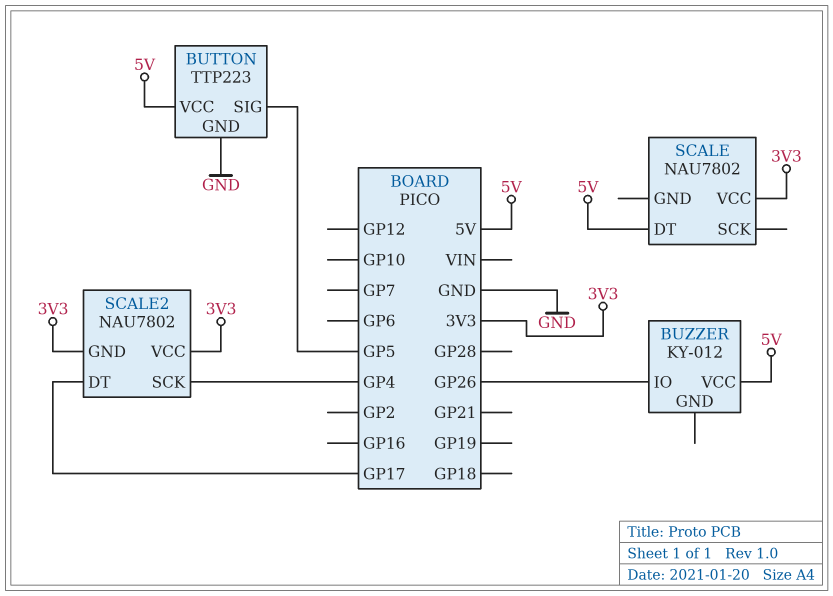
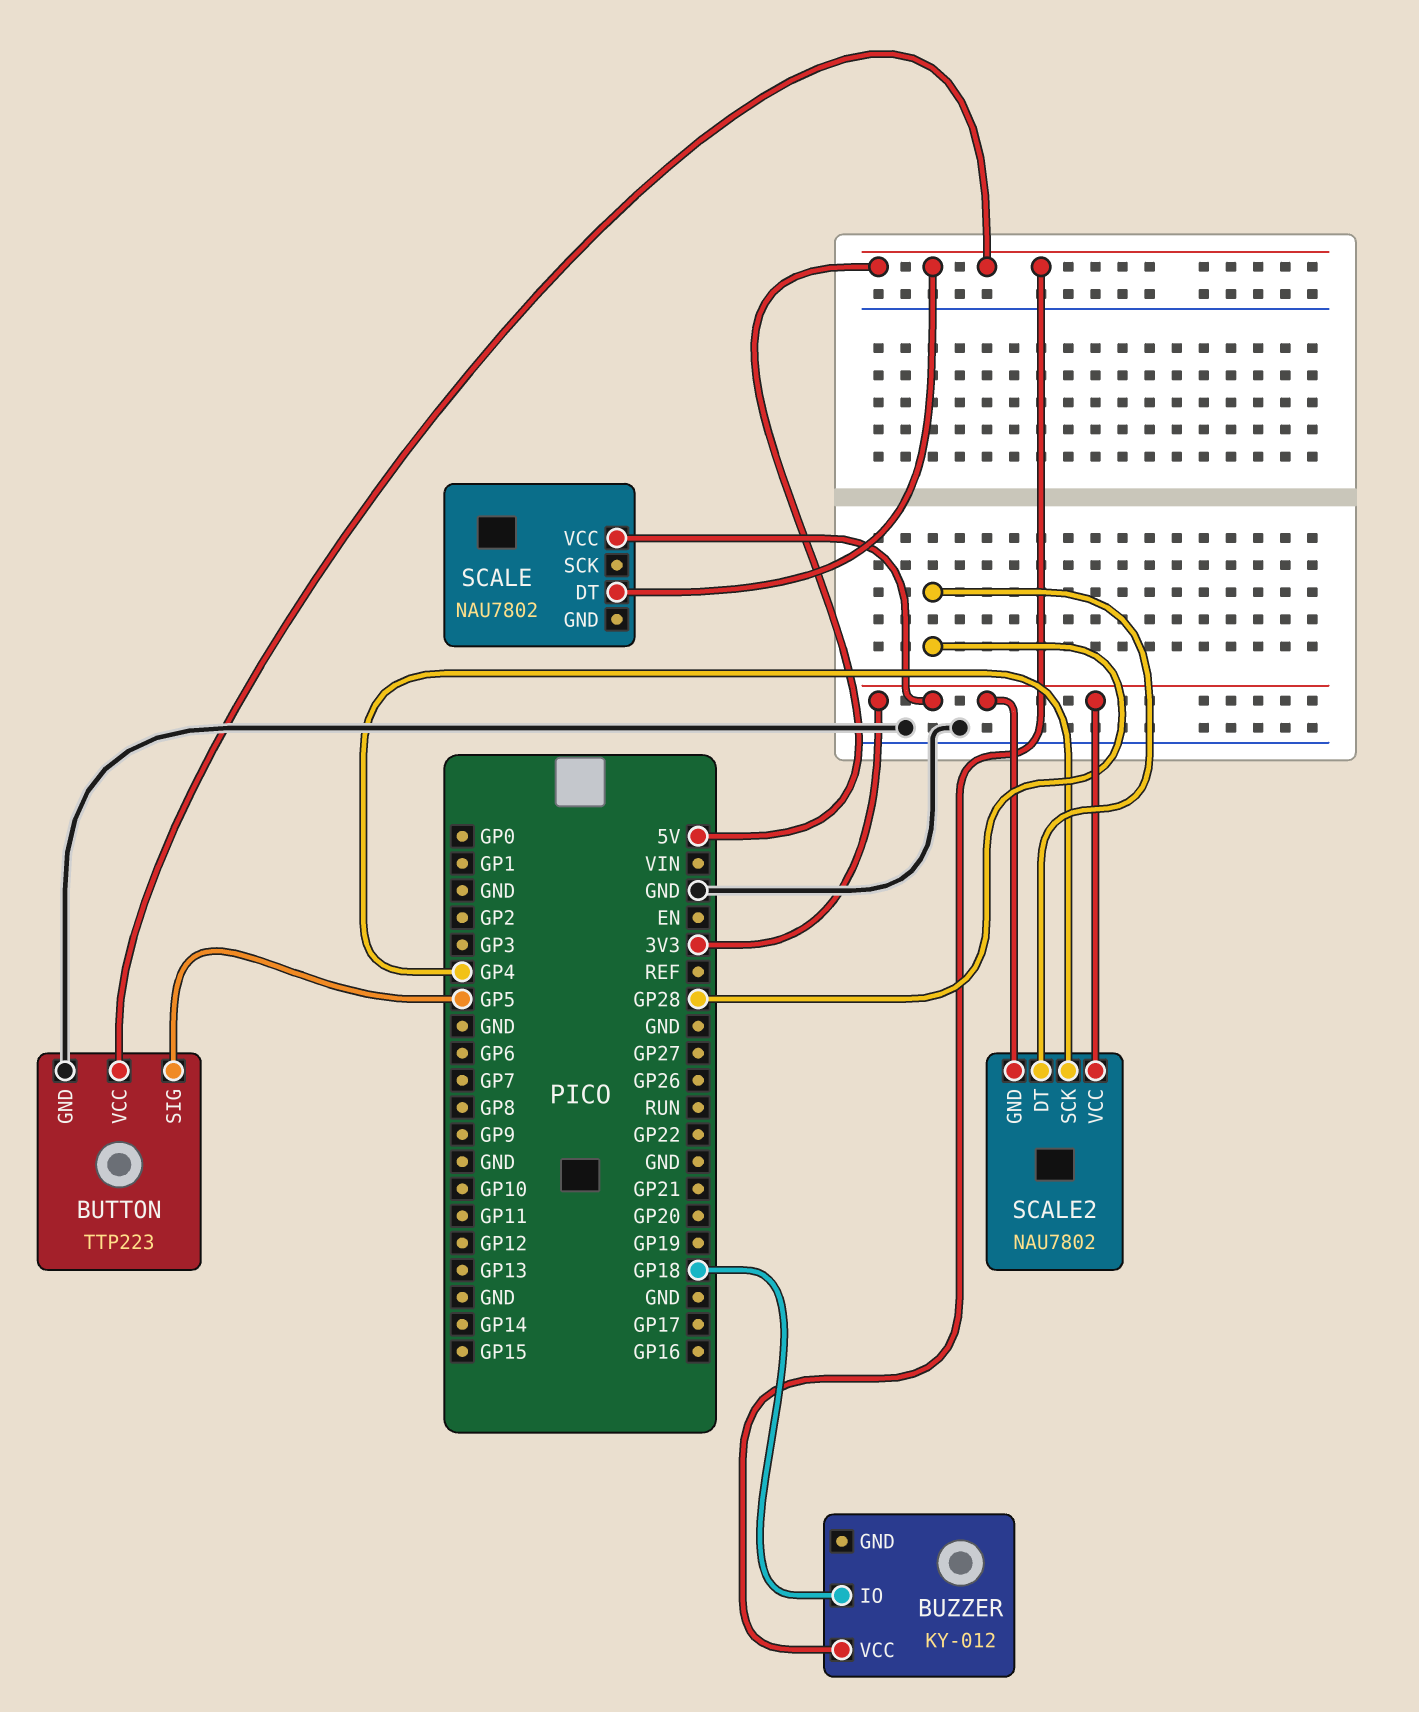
BUZZER pin IO: GP26 -> GP18
SCALE2 pin DT: GP17 -> GP28

